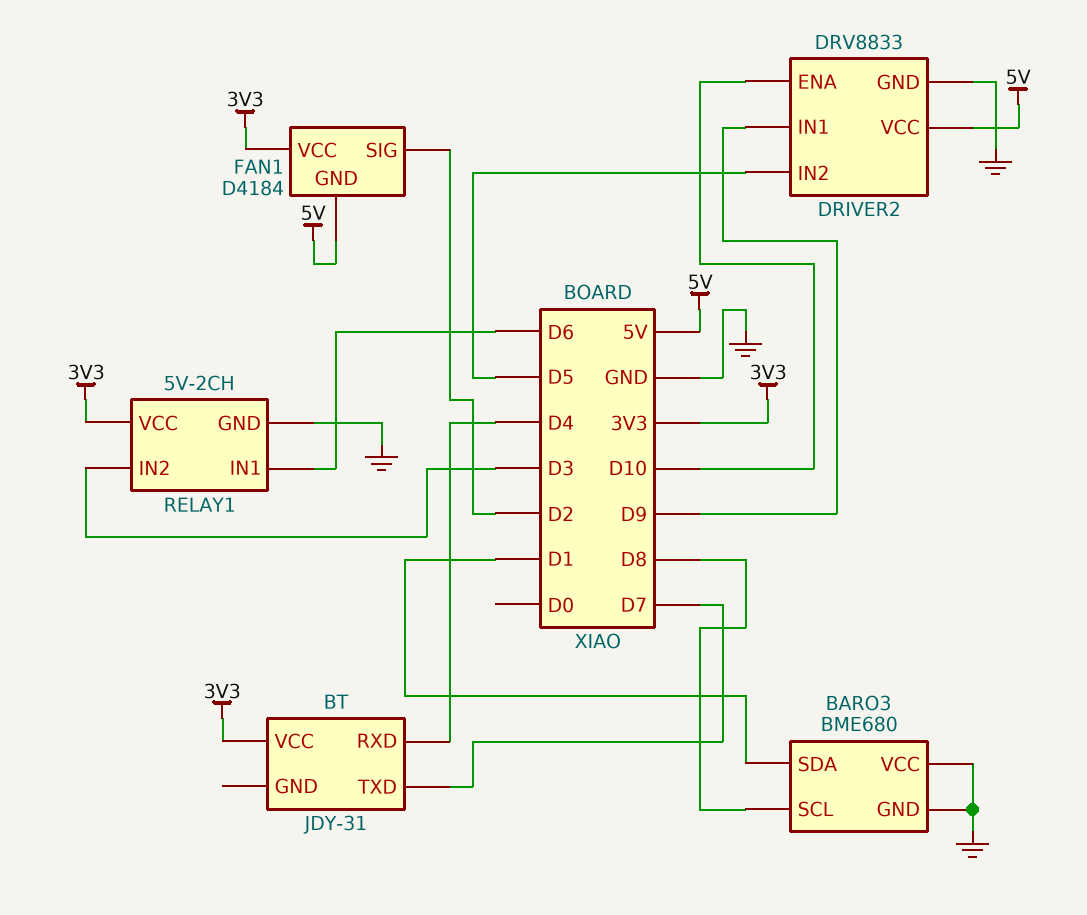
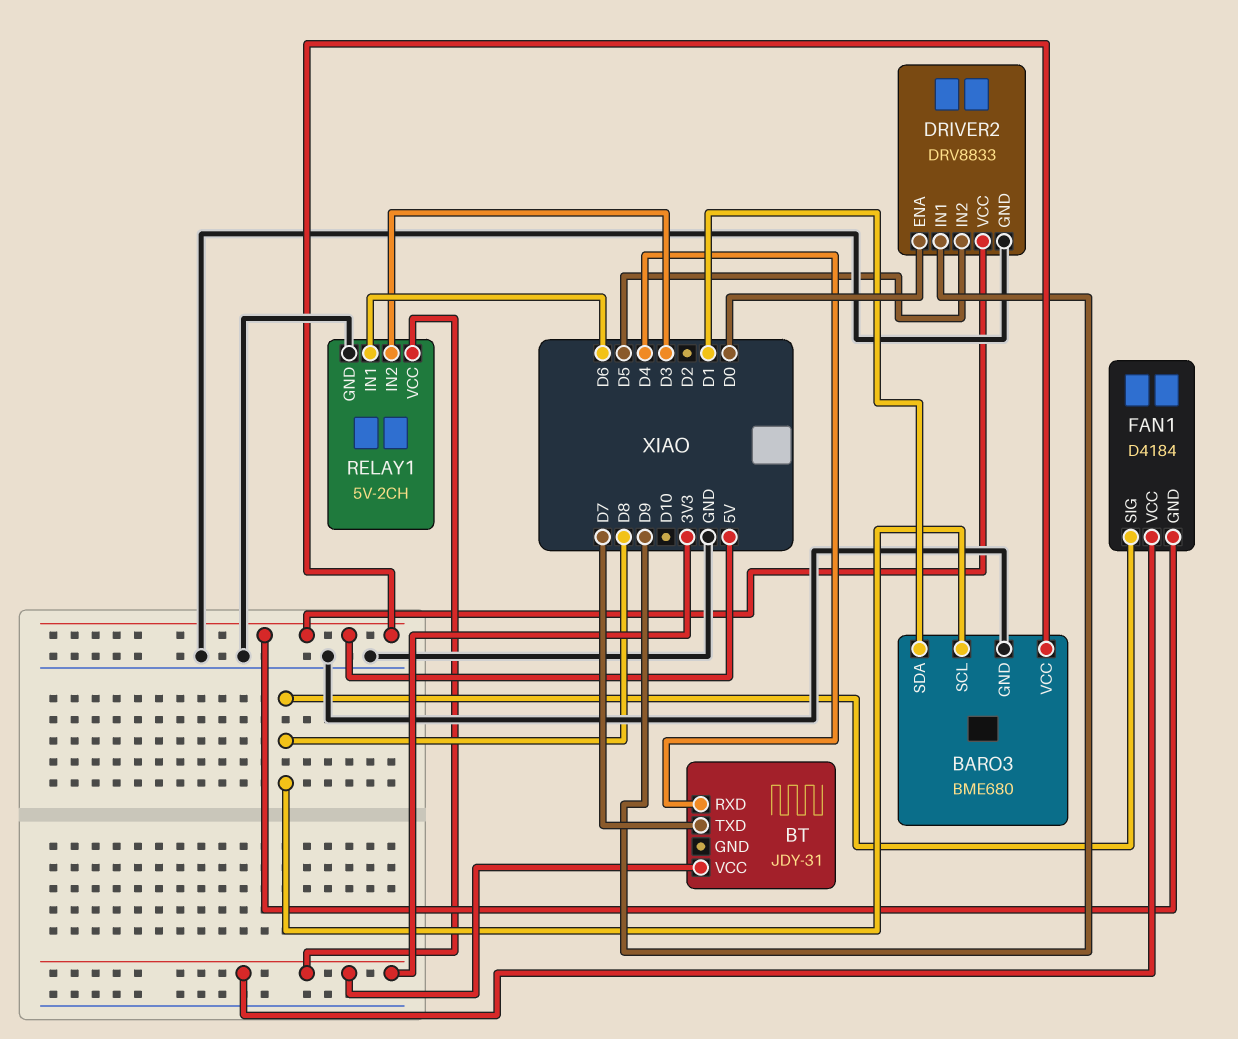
BARO3 pin VCC: GND -> 5V
DRIVER2 pin ENA: D10 -> D0
FAN1 pin SIG: D2 -> D8

